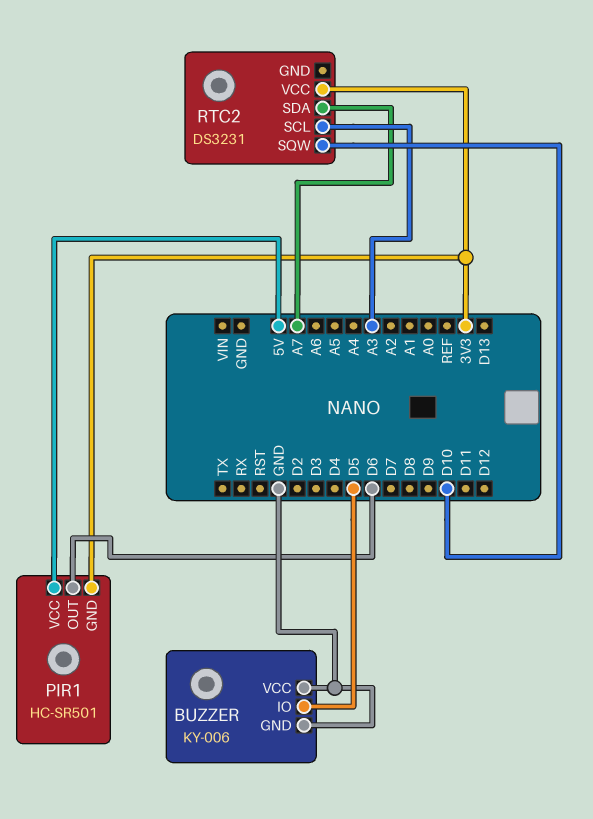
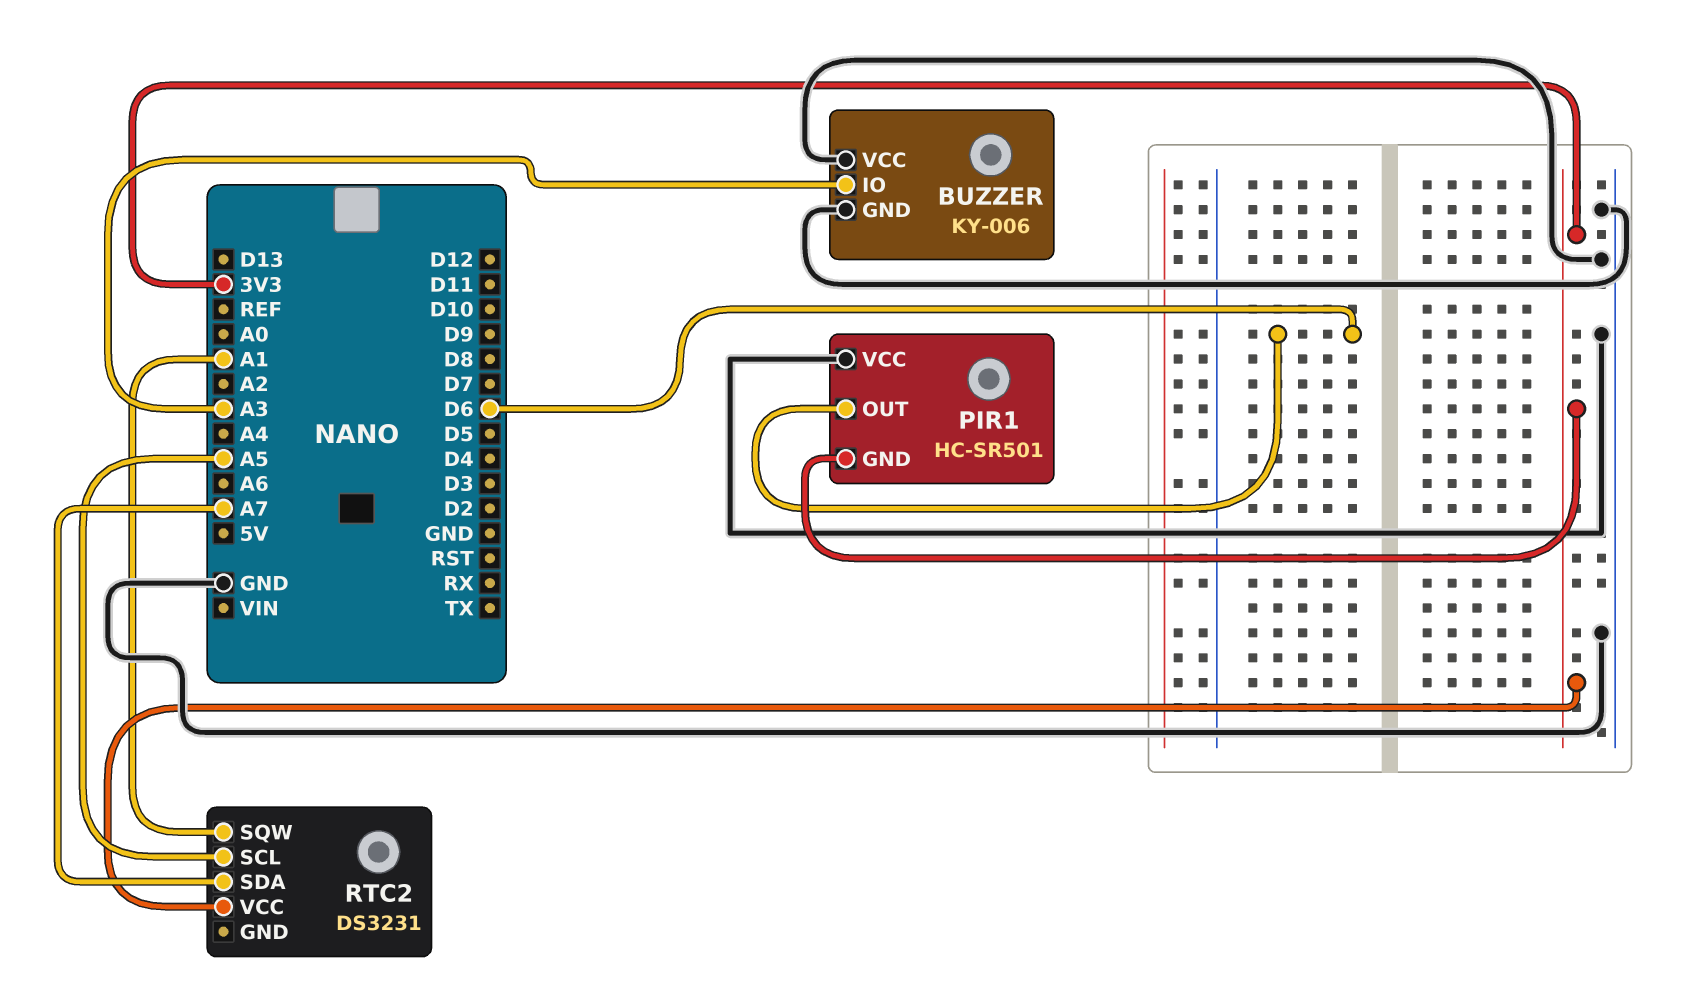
BUZZER pin IO: D5 -> A3
PIR1 pin VCC: 5V -> GND
RTC2 pin SCL: A3 -> A5
RTC2 pin SQW: D10 -> A1

